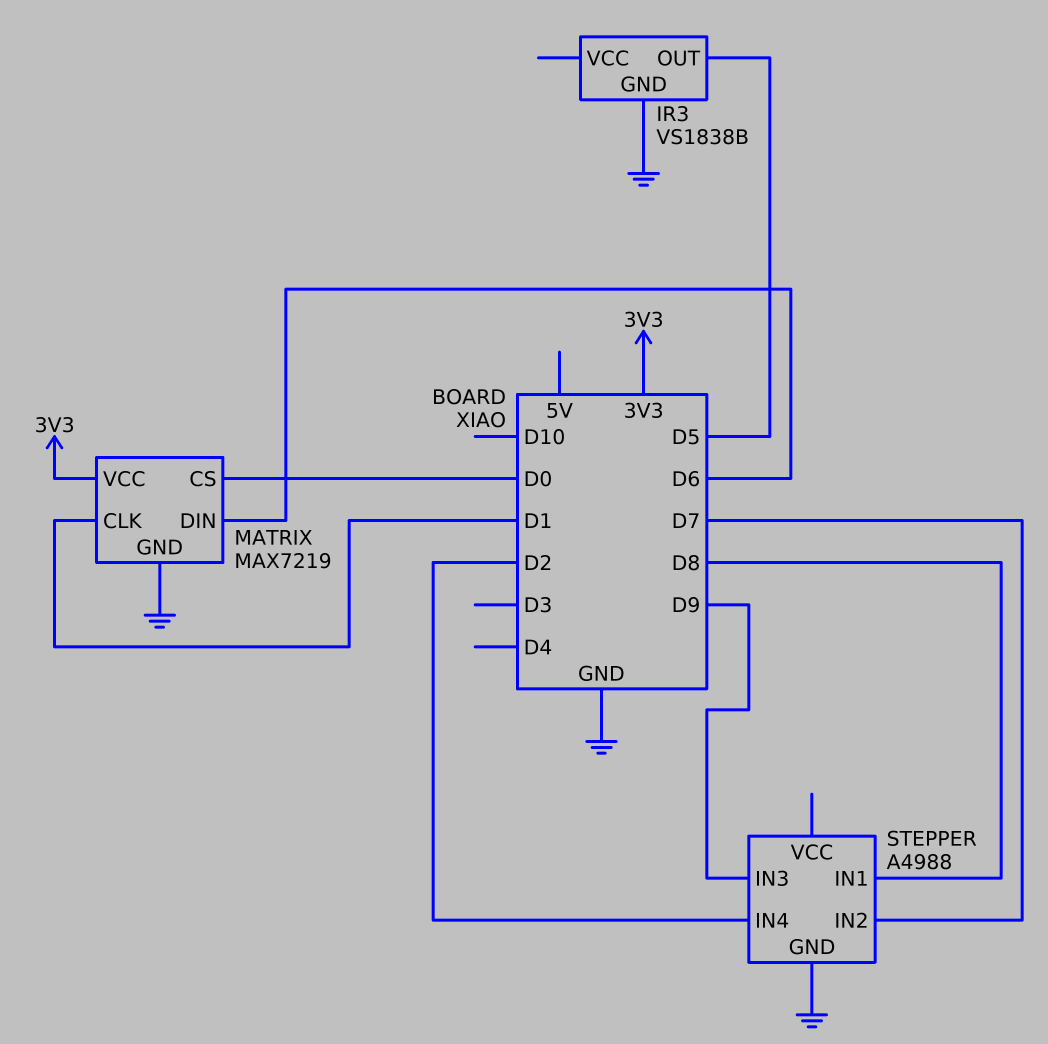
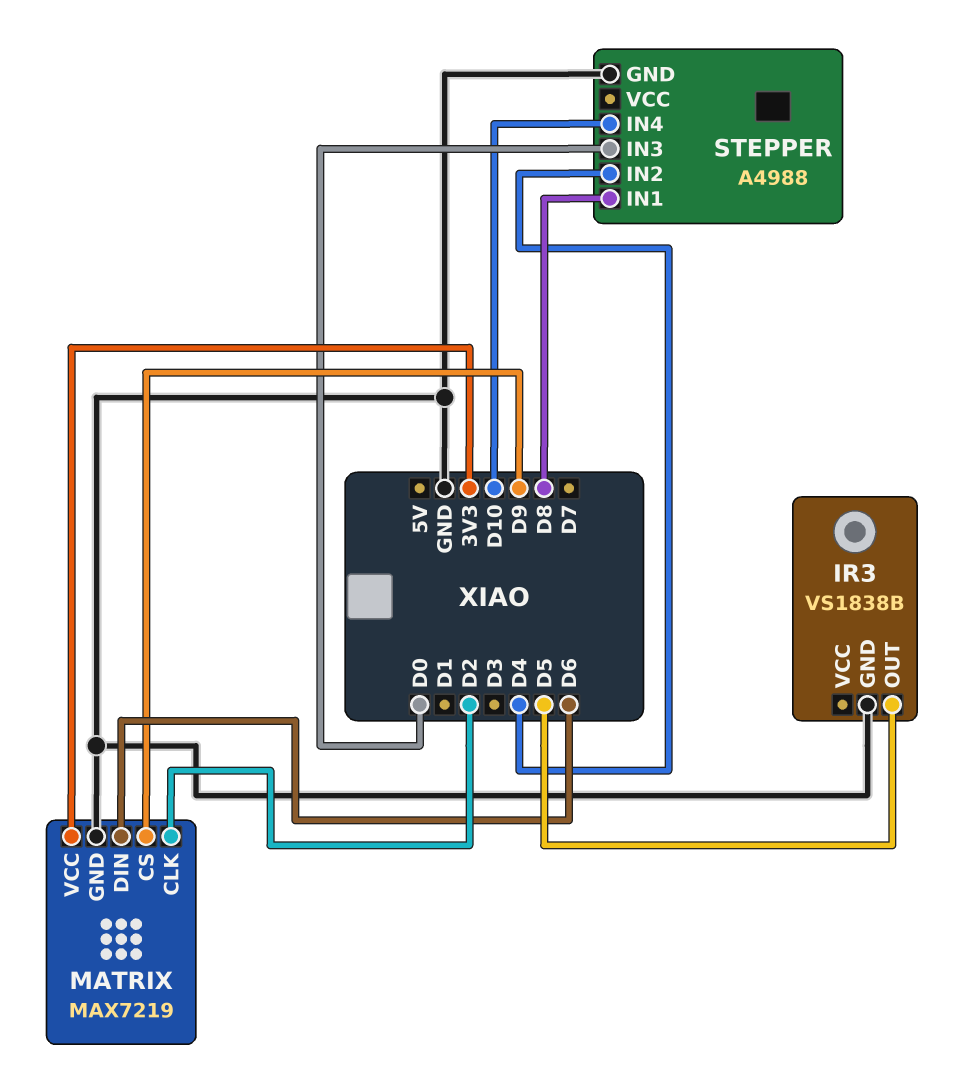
MATRIX pin CLK: D1 -> D2
MATRIX pin CS: D0 -> D9
STEPPER pin IN2: D7 -> D4
STEPPER pin IN3: D9 -> D0
STEPPER pin IN4: D2 -> D10

